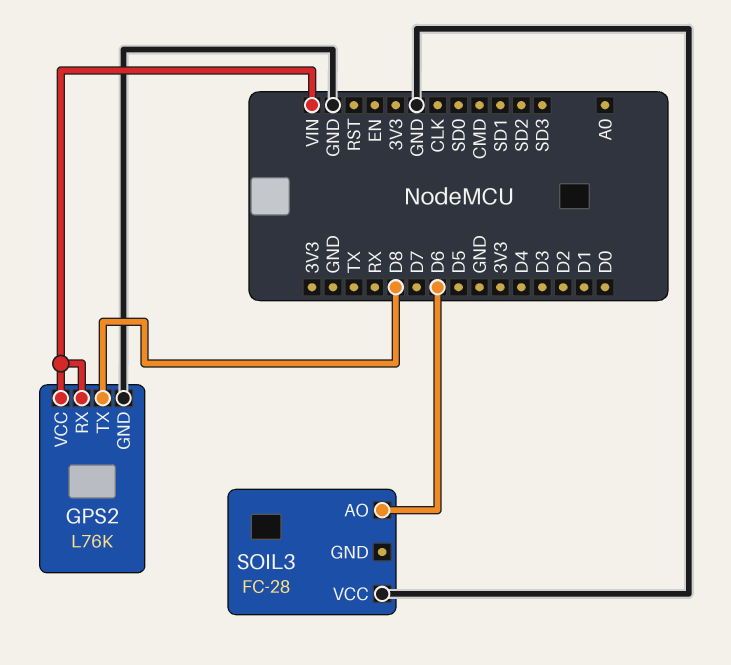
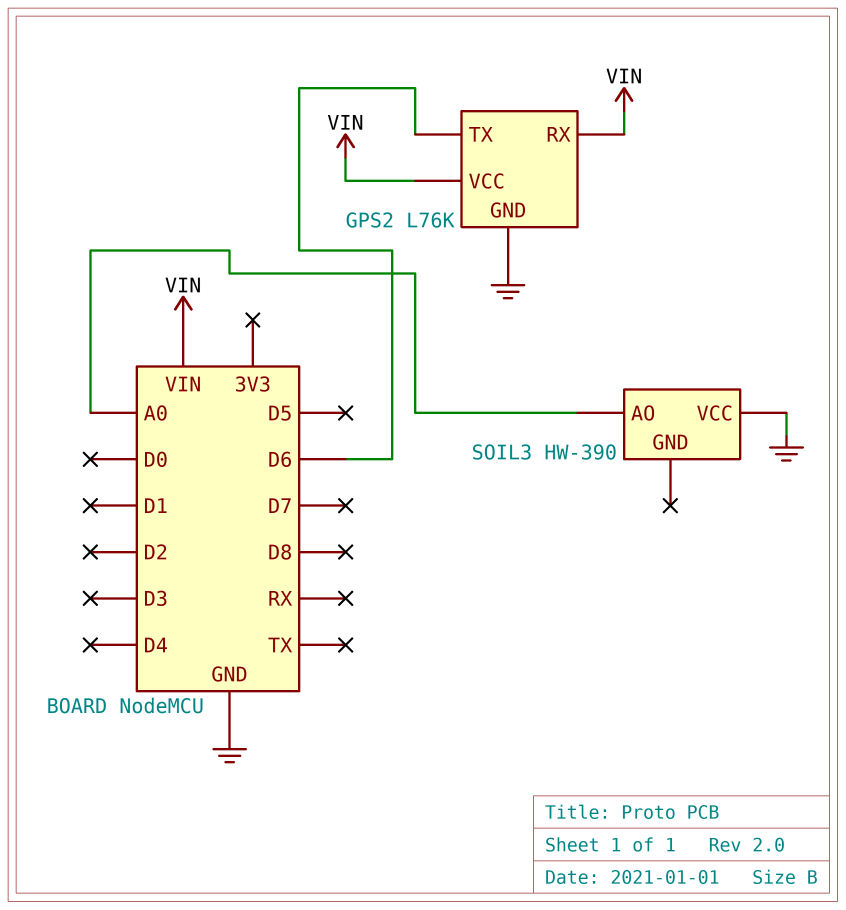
GPS2 pin TX: D8 -> D6
SOIL3: FC-28 -> HW-390
SOIL3 pin AO: D6 -> A0

